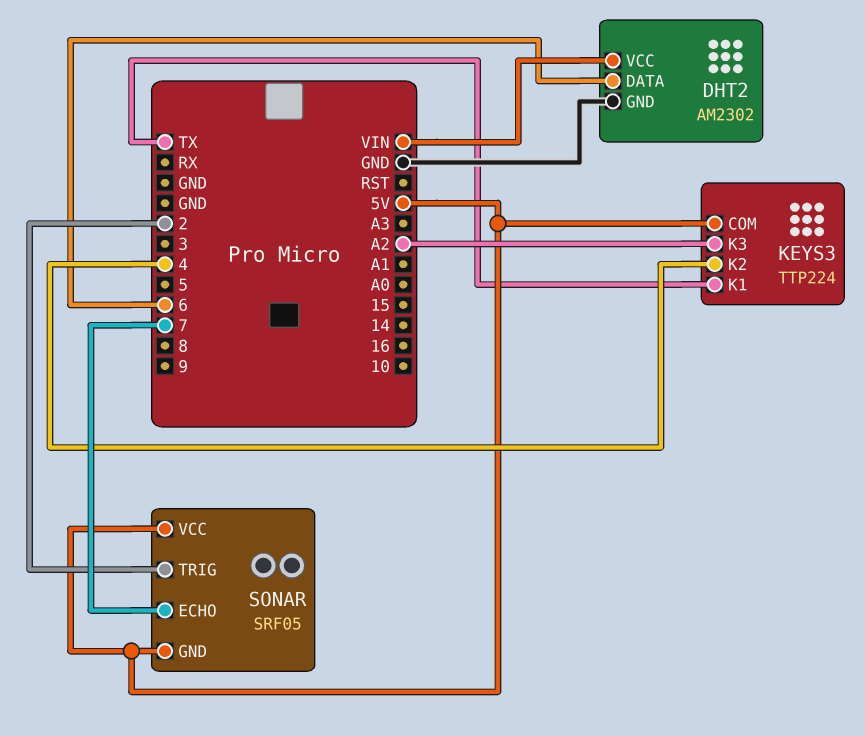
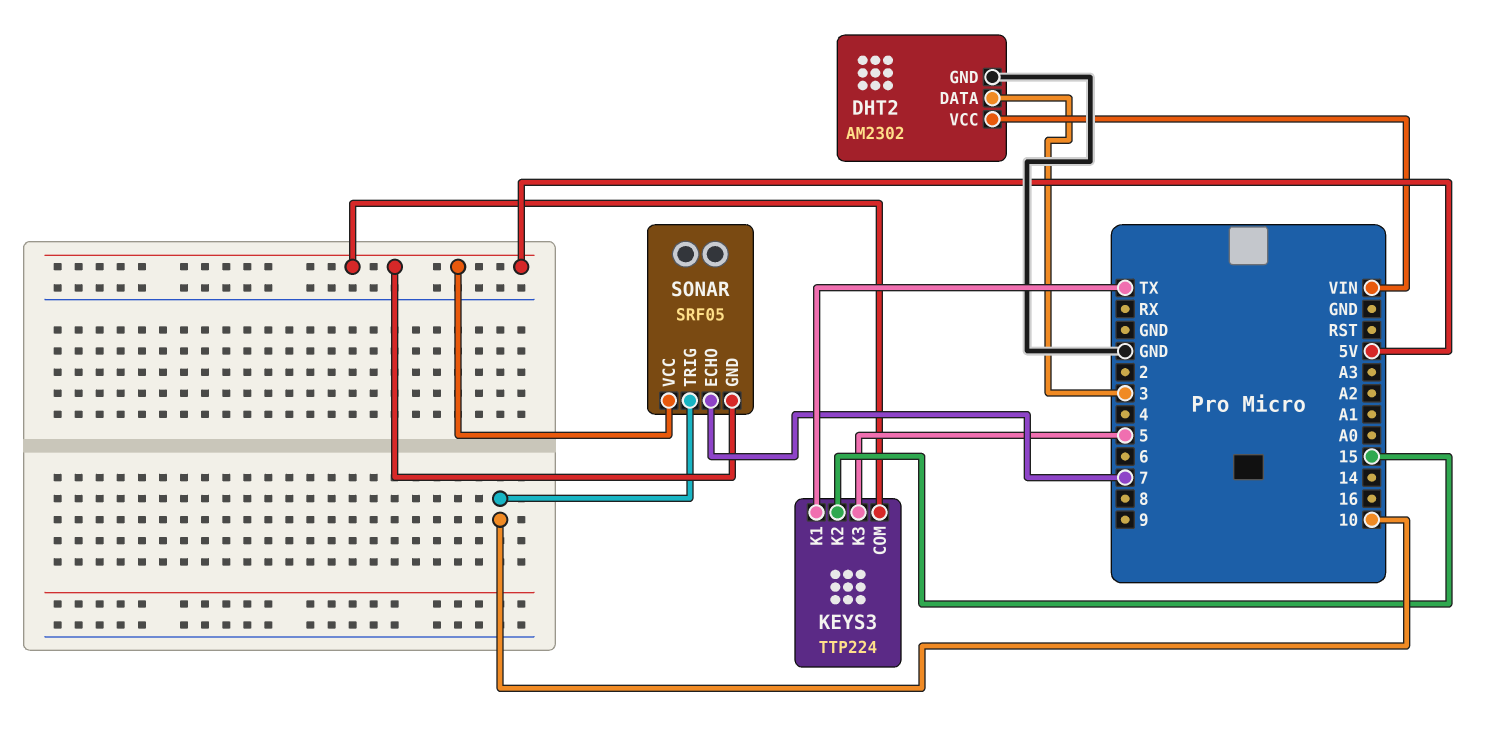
DHT2 pin DATA: 6 -> 3
KEYS3 pin K2: 4 -> 15
KEYS3 pin K3: A2 -> 5
SONAR pin TRIG: 2 -> 10

